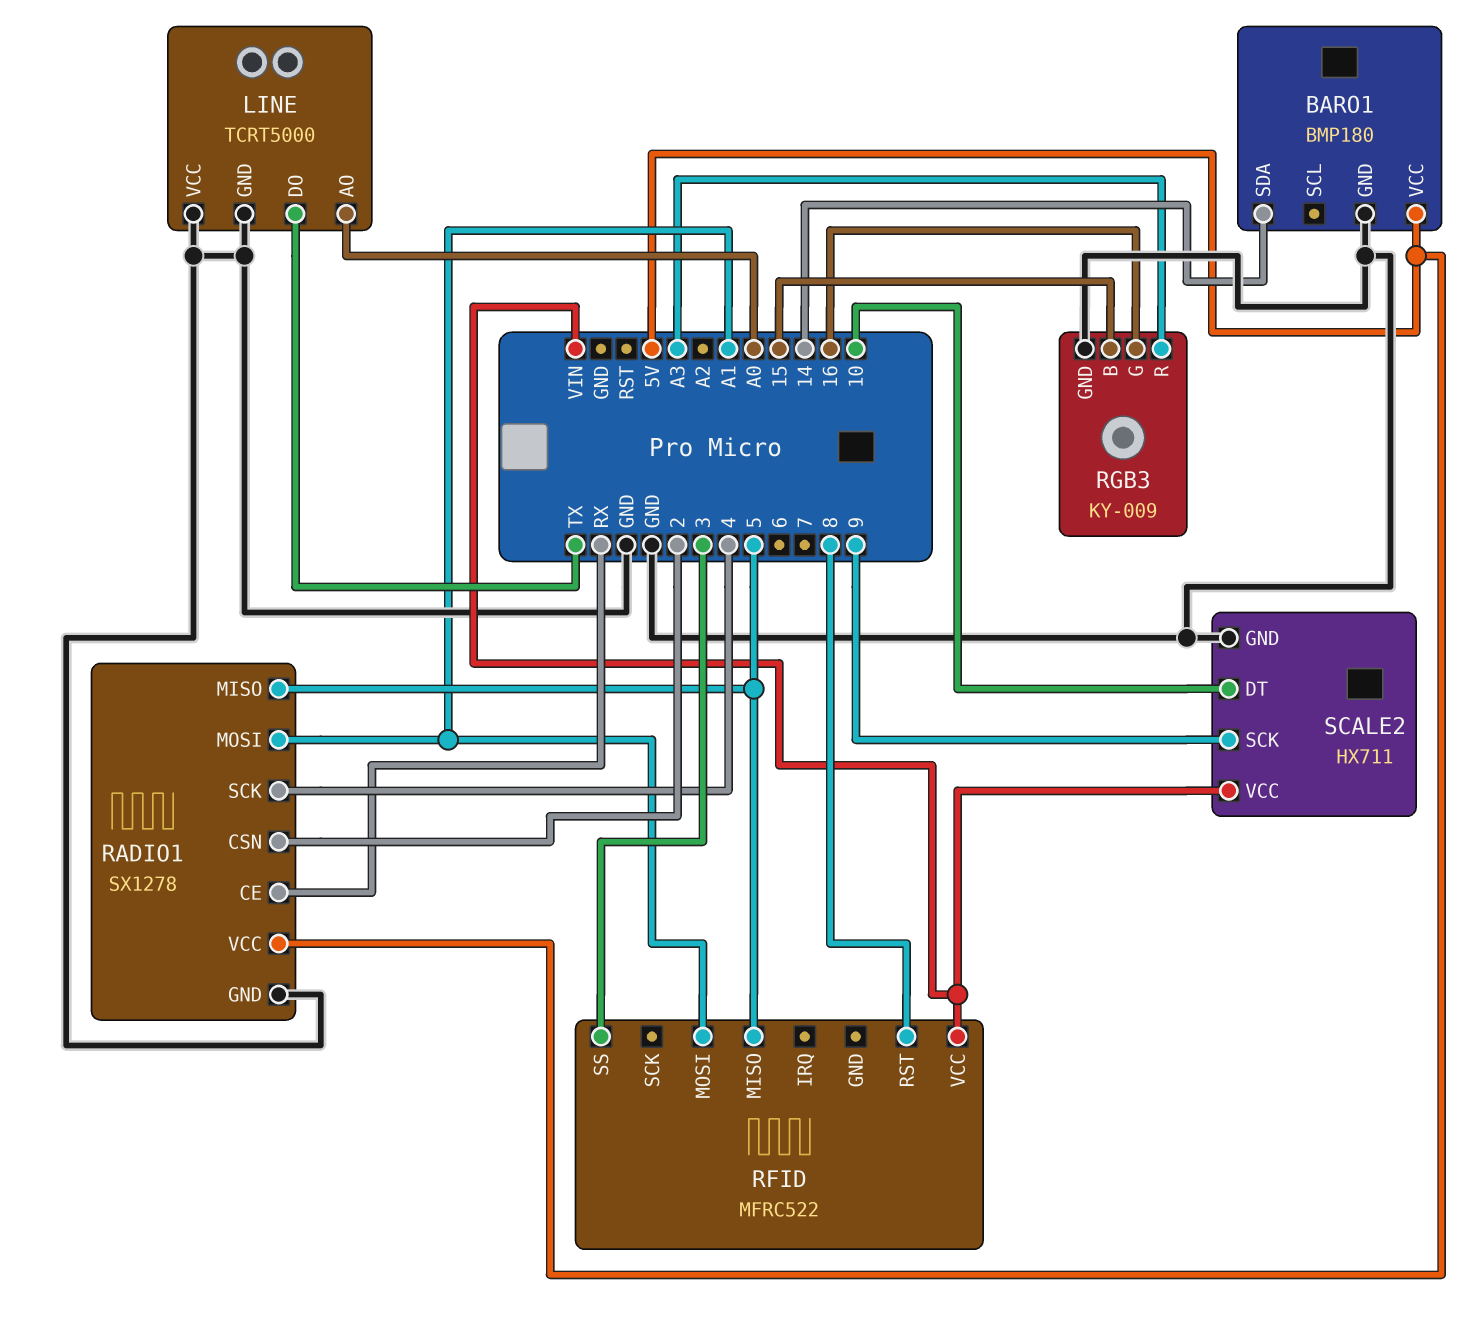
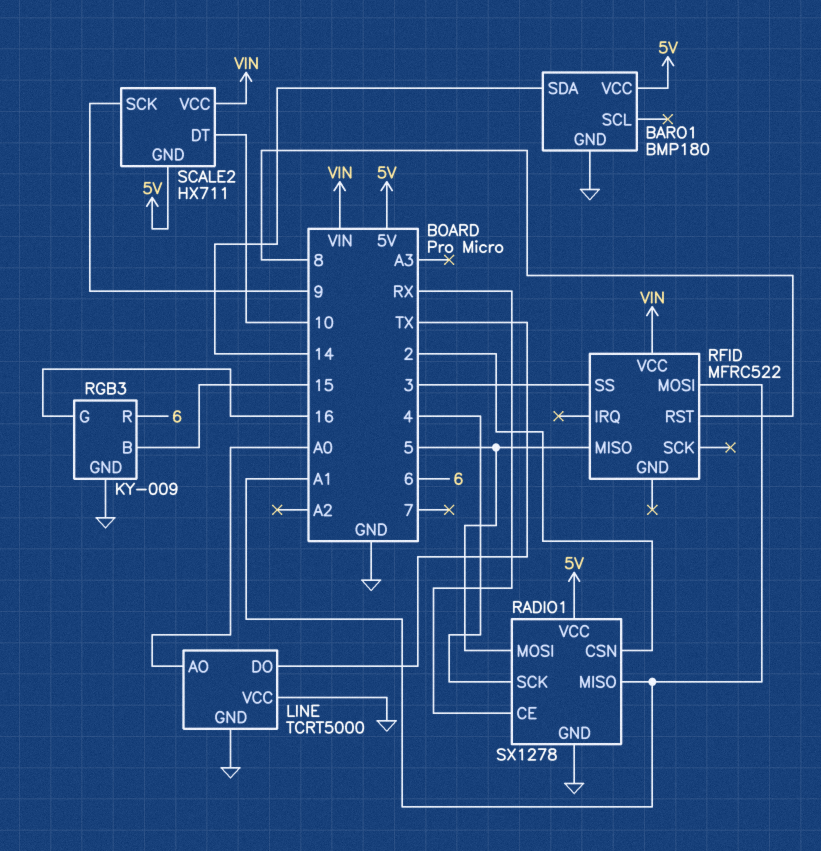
RADIO1 pin MISO: 5 -> A1
RADIO1 pin MOSI: A1 -> 5
RGB3 pin R: A3 -> 6
SCALE2 pin GND: GND -> 5V

